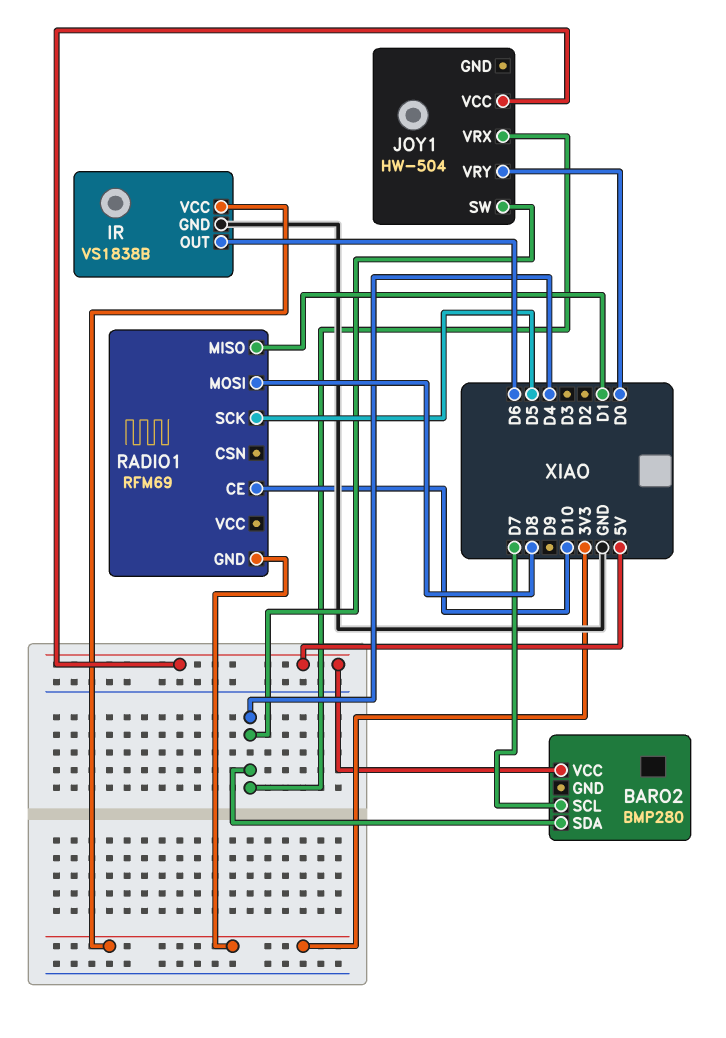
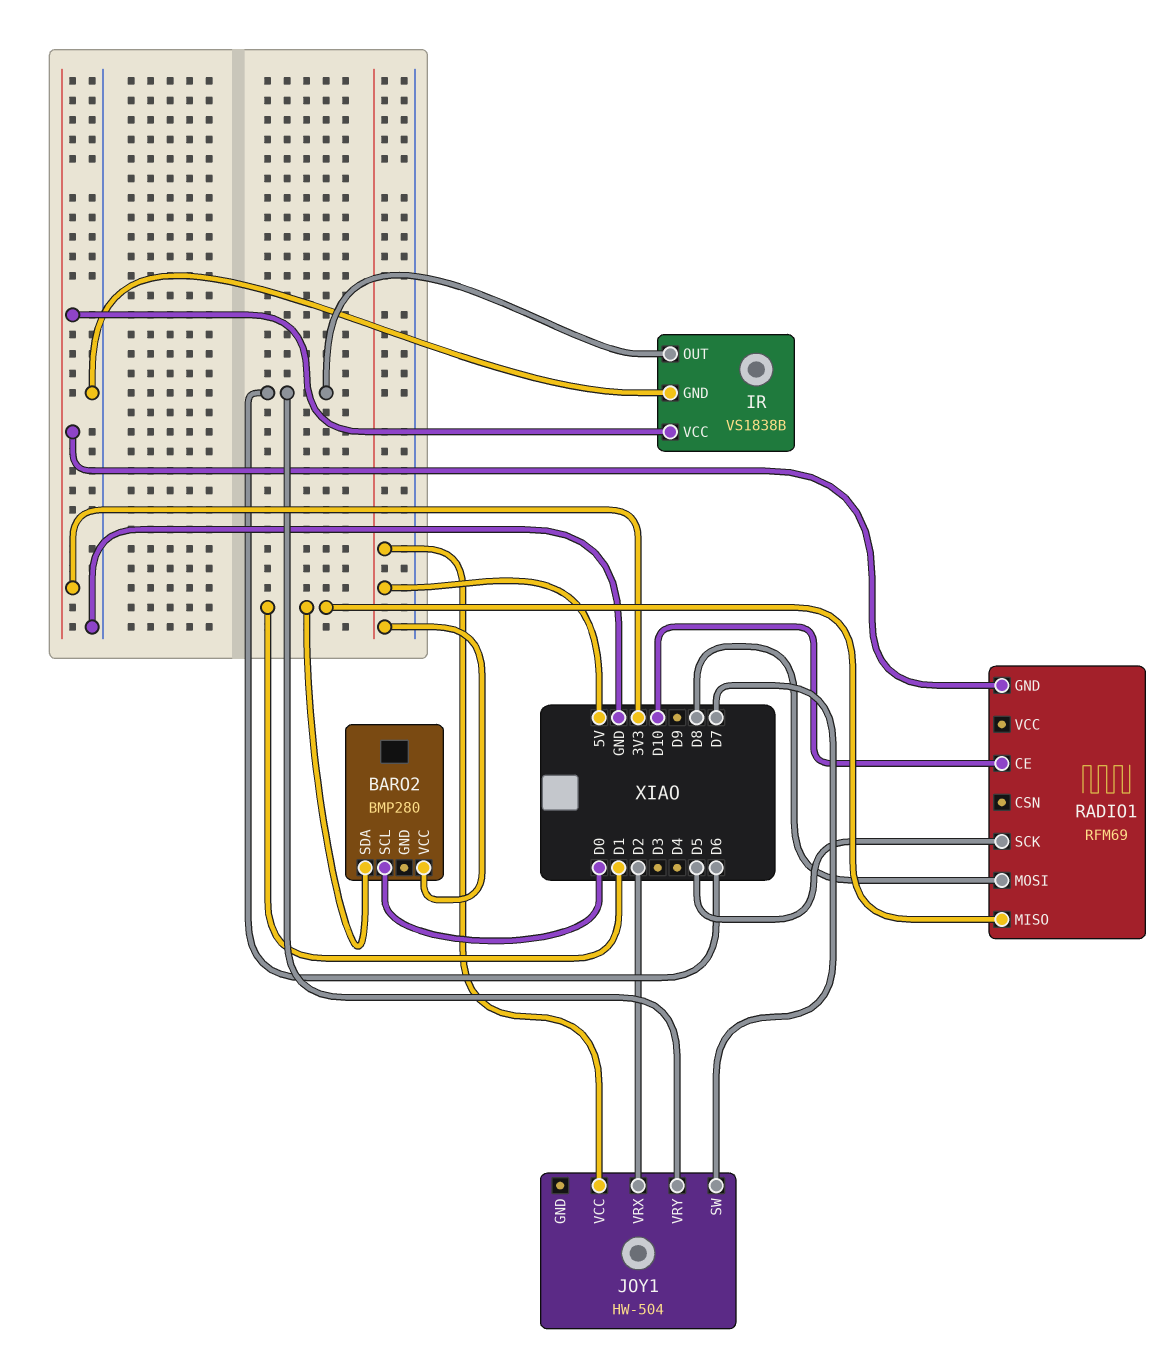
BARO2 pin SCL: D7 -> D0
BARO2 pin SDA: D4 -> D1
JOY1 pin SW: D4 -> D7
JOY1 pin VRX: D4 -> D2
JOY1 pin VRY: D0 -> D6

